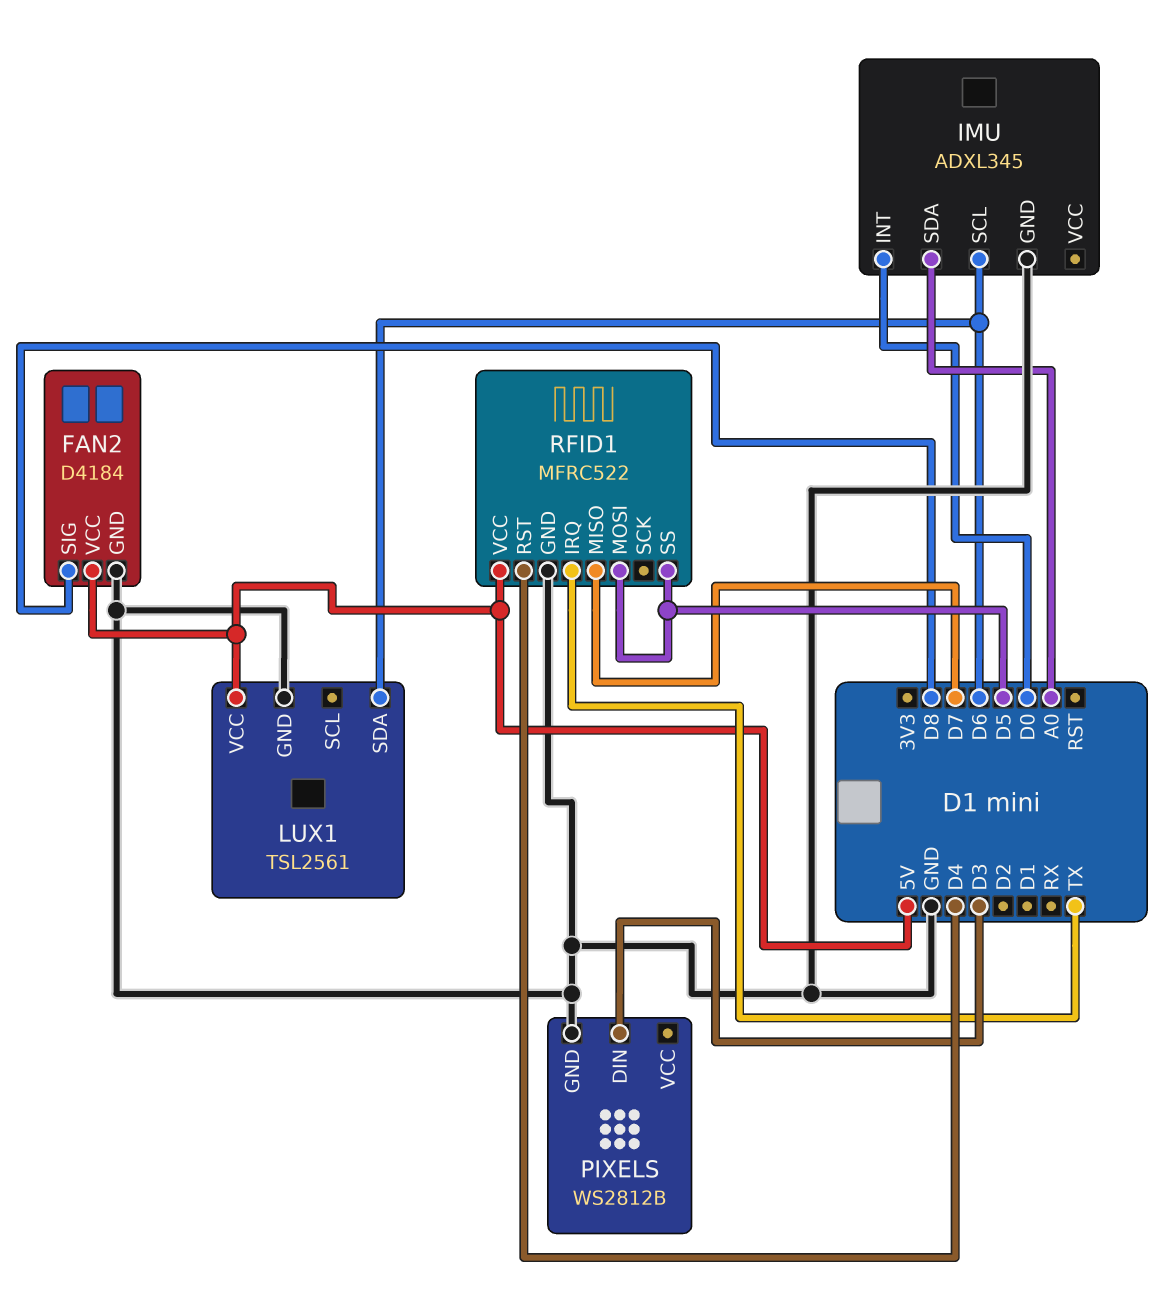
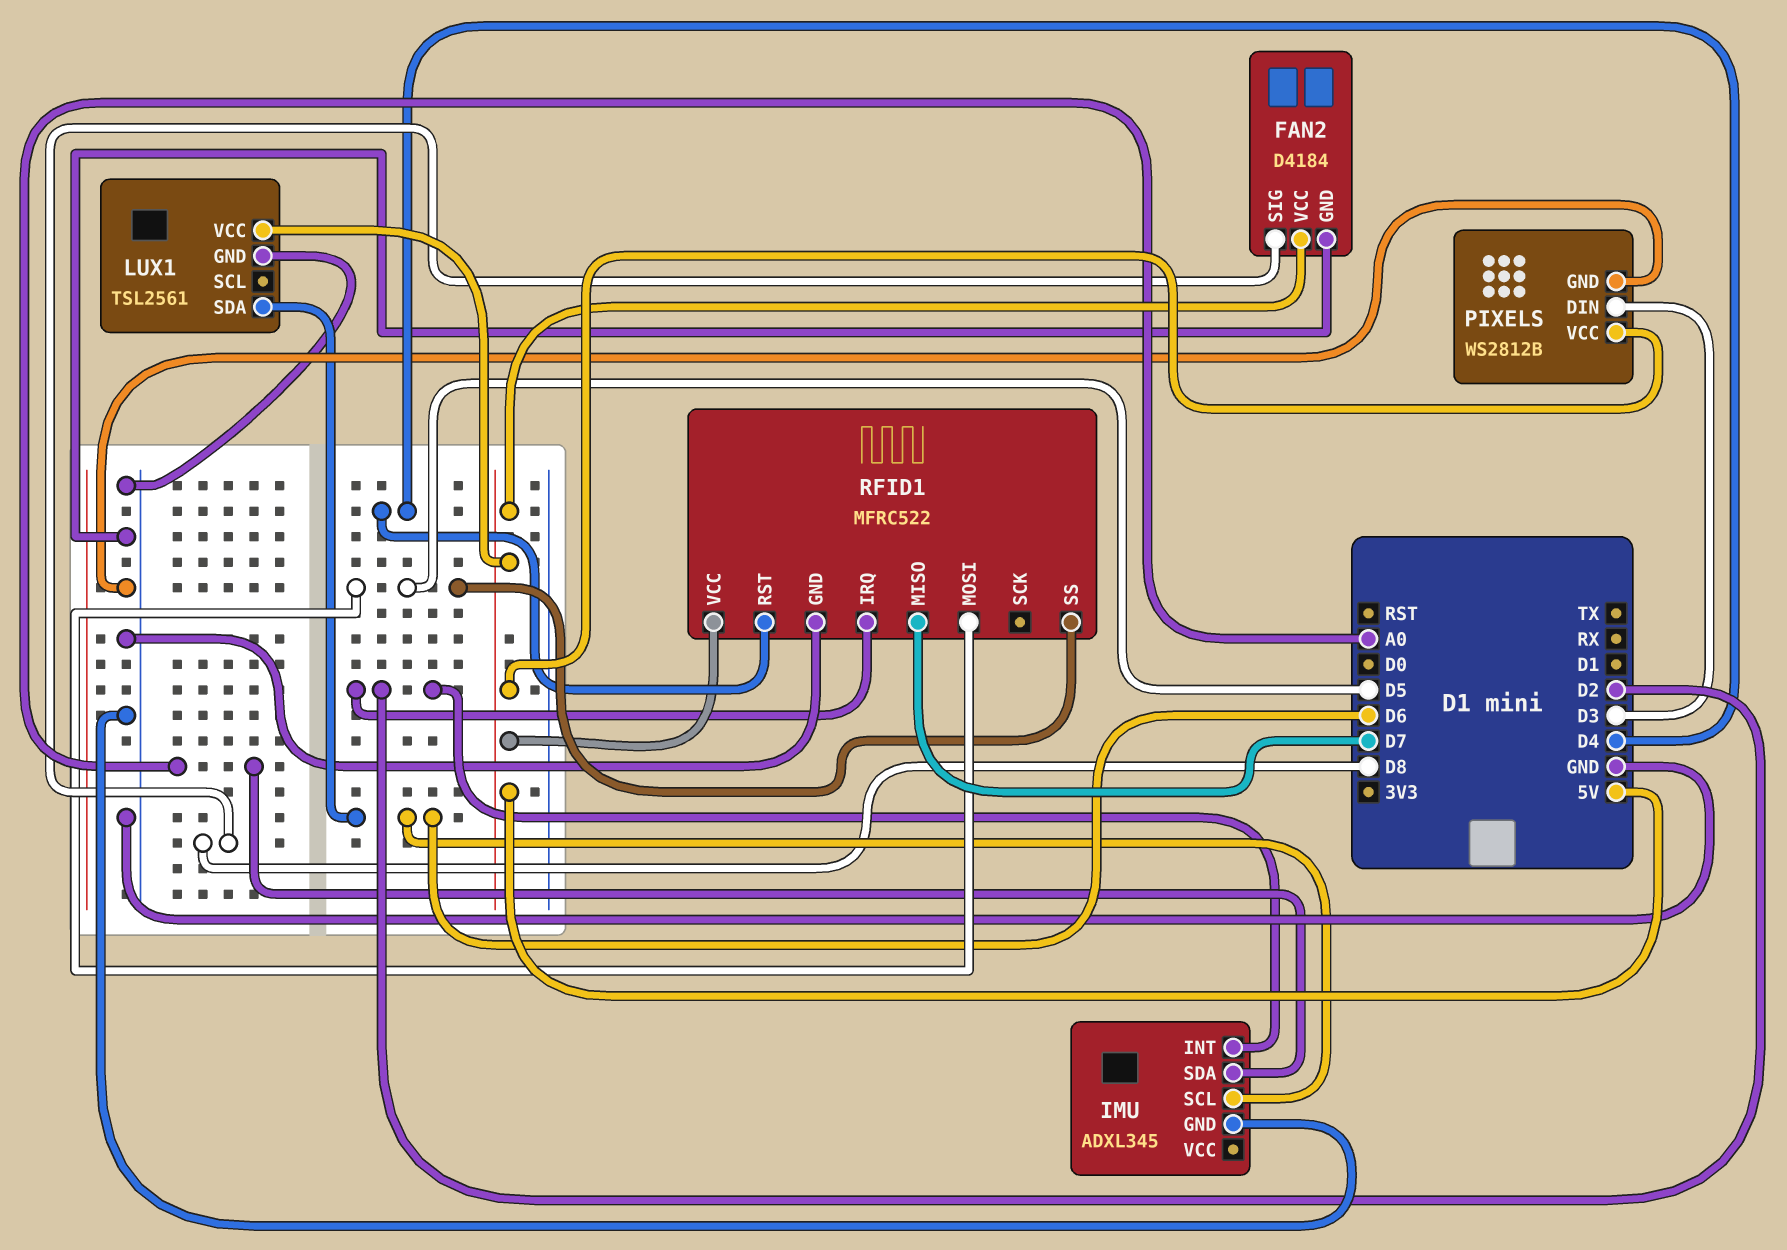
IMU pin INT: D0 -> D2
PIXELS pin VCC: none -> 5V
RFID1 pin IRQ: TX -> D2

